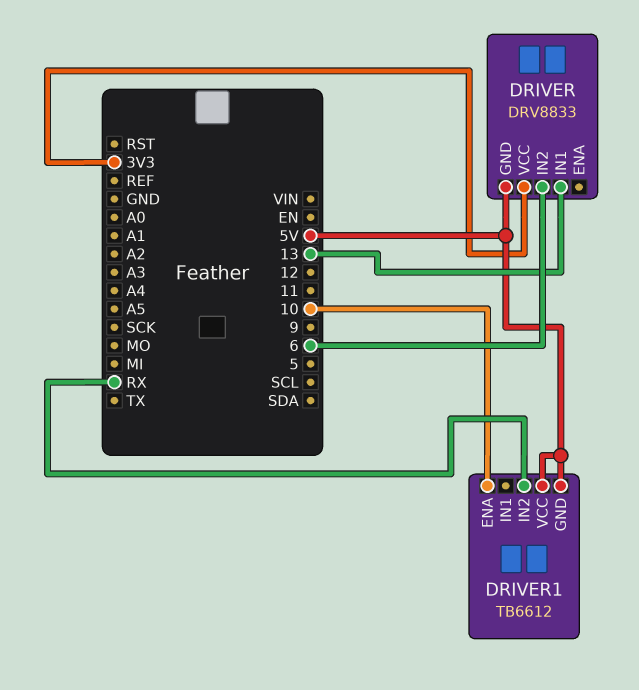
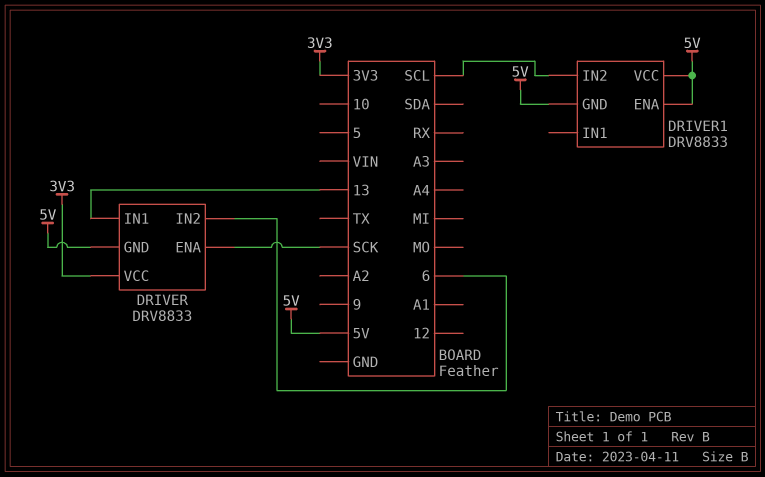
DRIVER pin ENA: none -> SCK
DRIVER1: TB6612 -> DRV8833
DRIVER1 pin ENA: 10 -> 5V
DRIVER1 pin IN2: RX -> SCL

